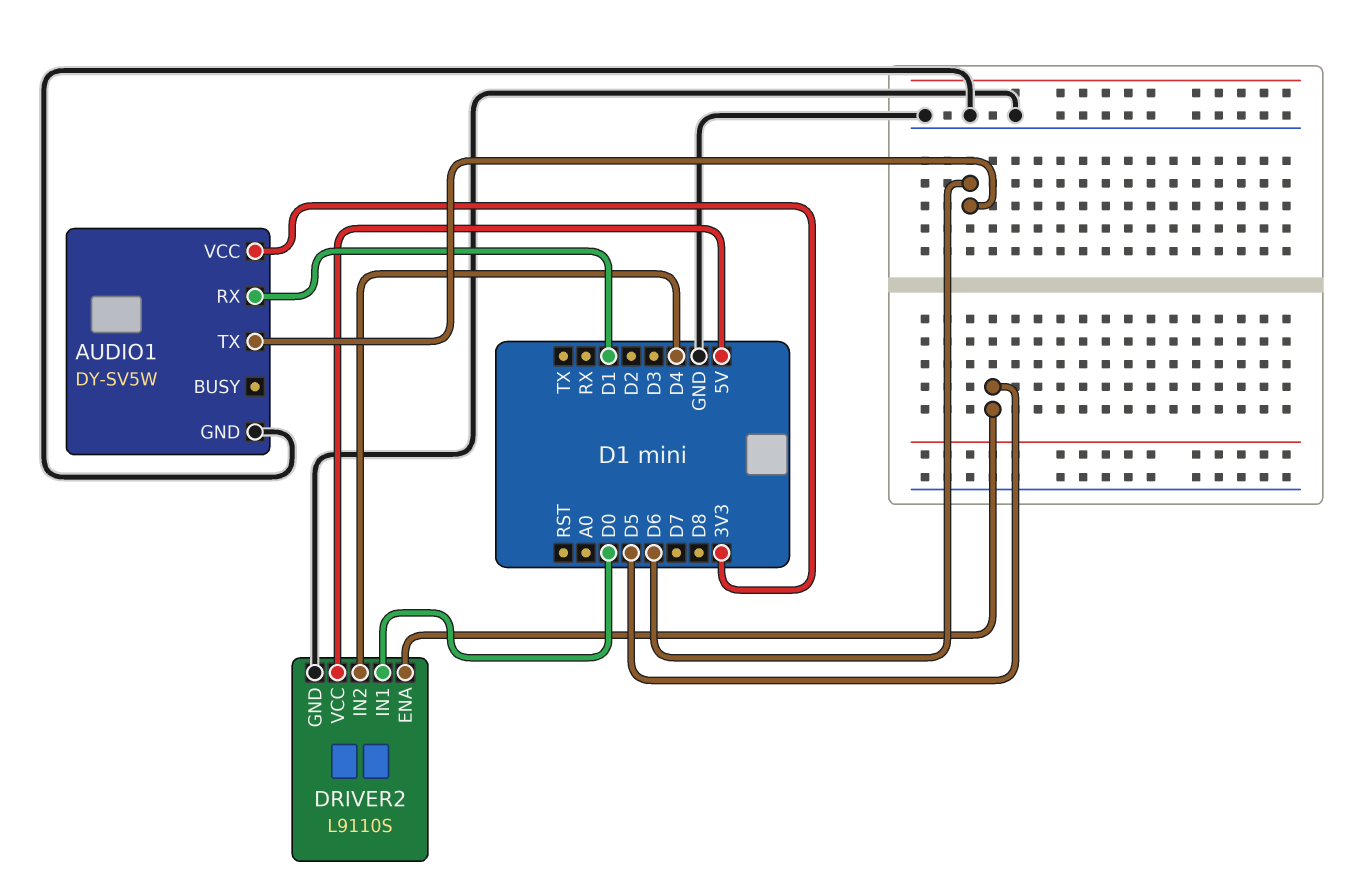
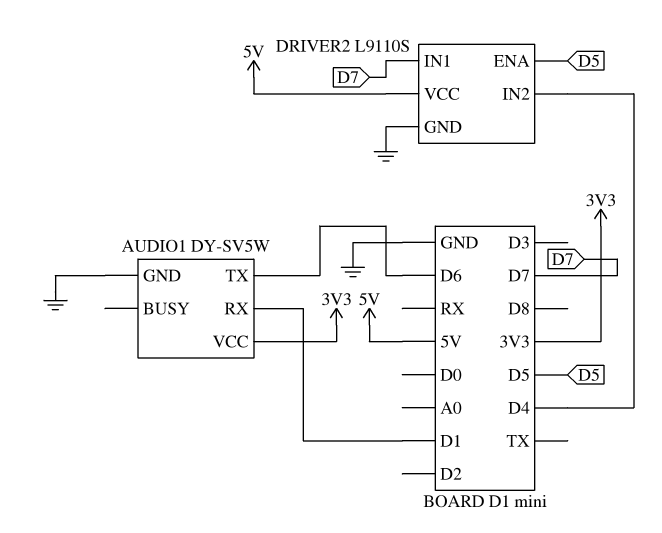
DRIVER2 pin IN1: D0 -> D7

